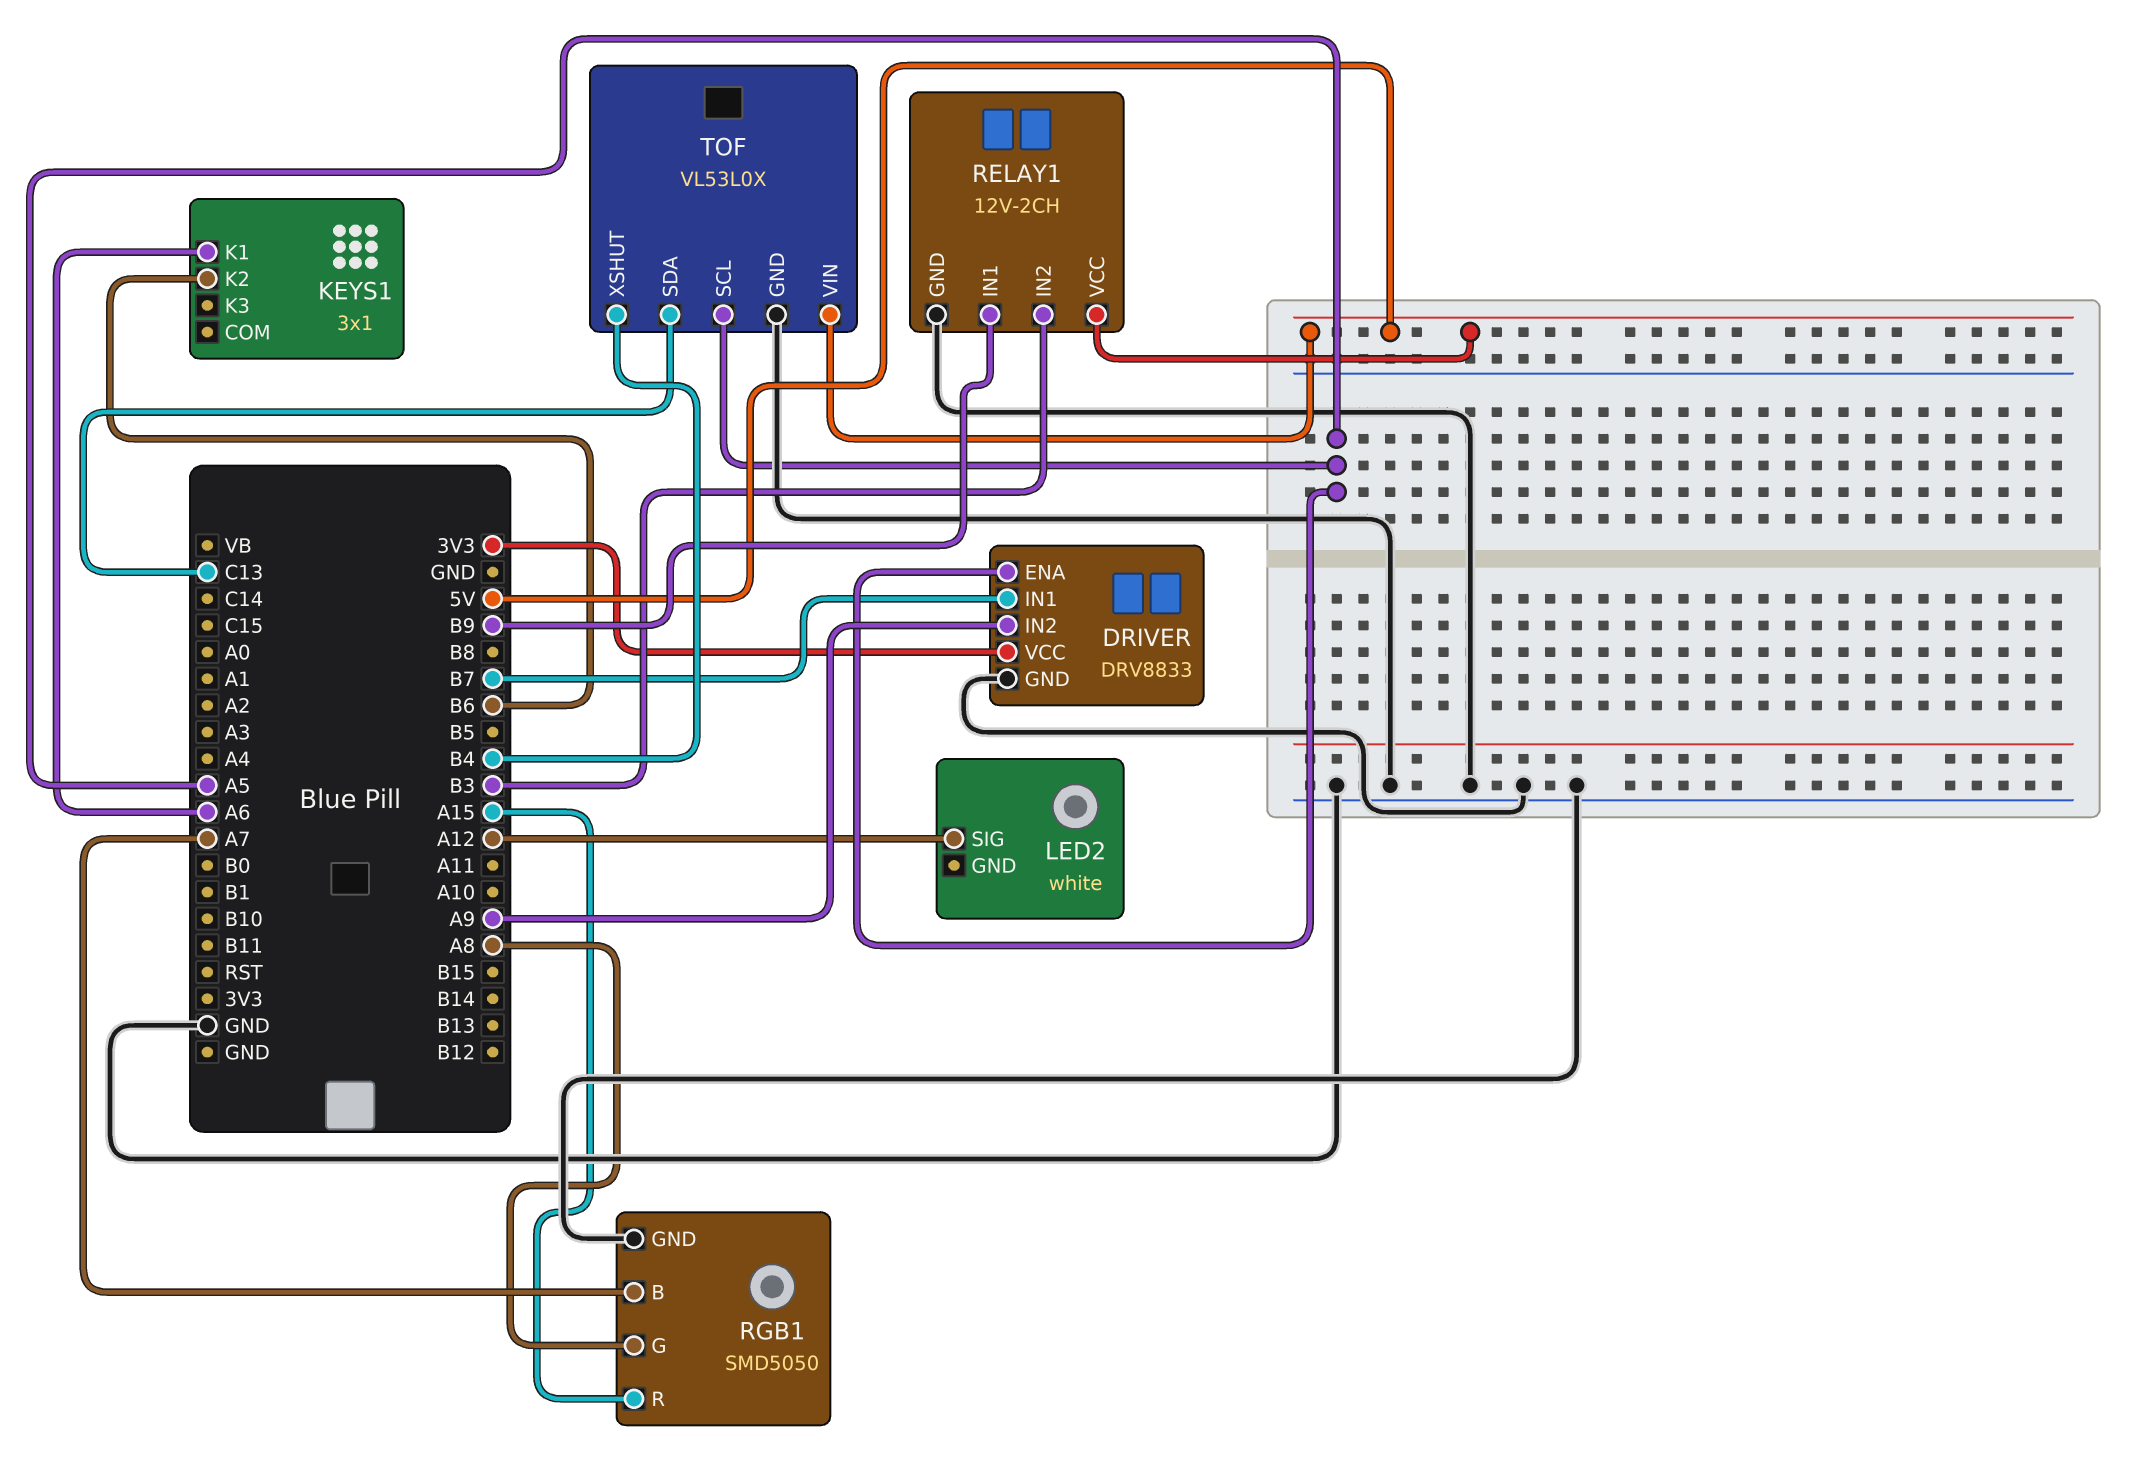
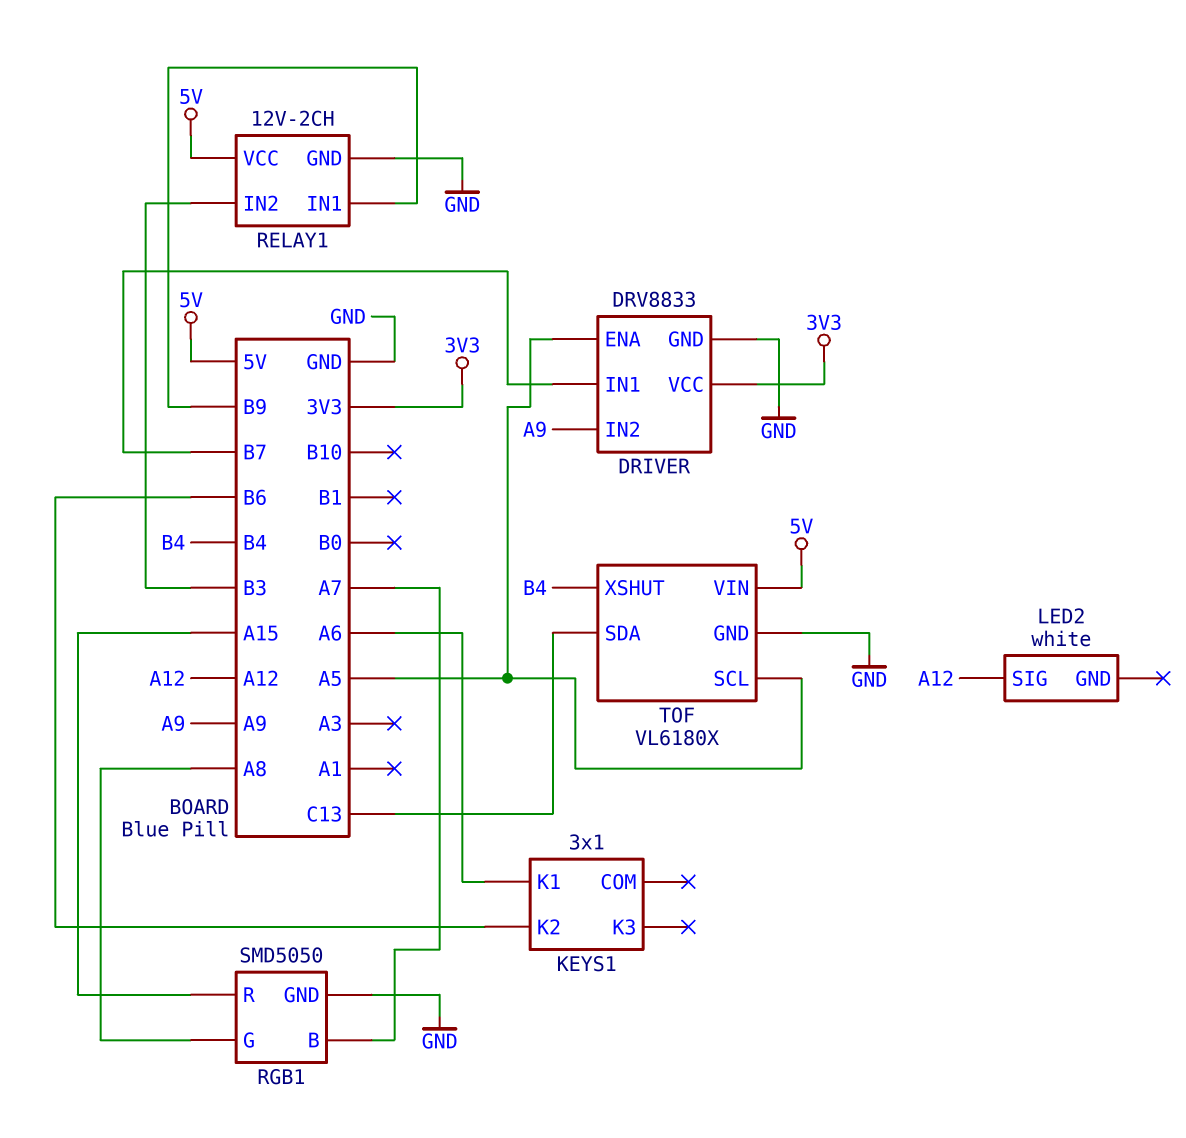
TOF: VL53L0X -> VL6180X

